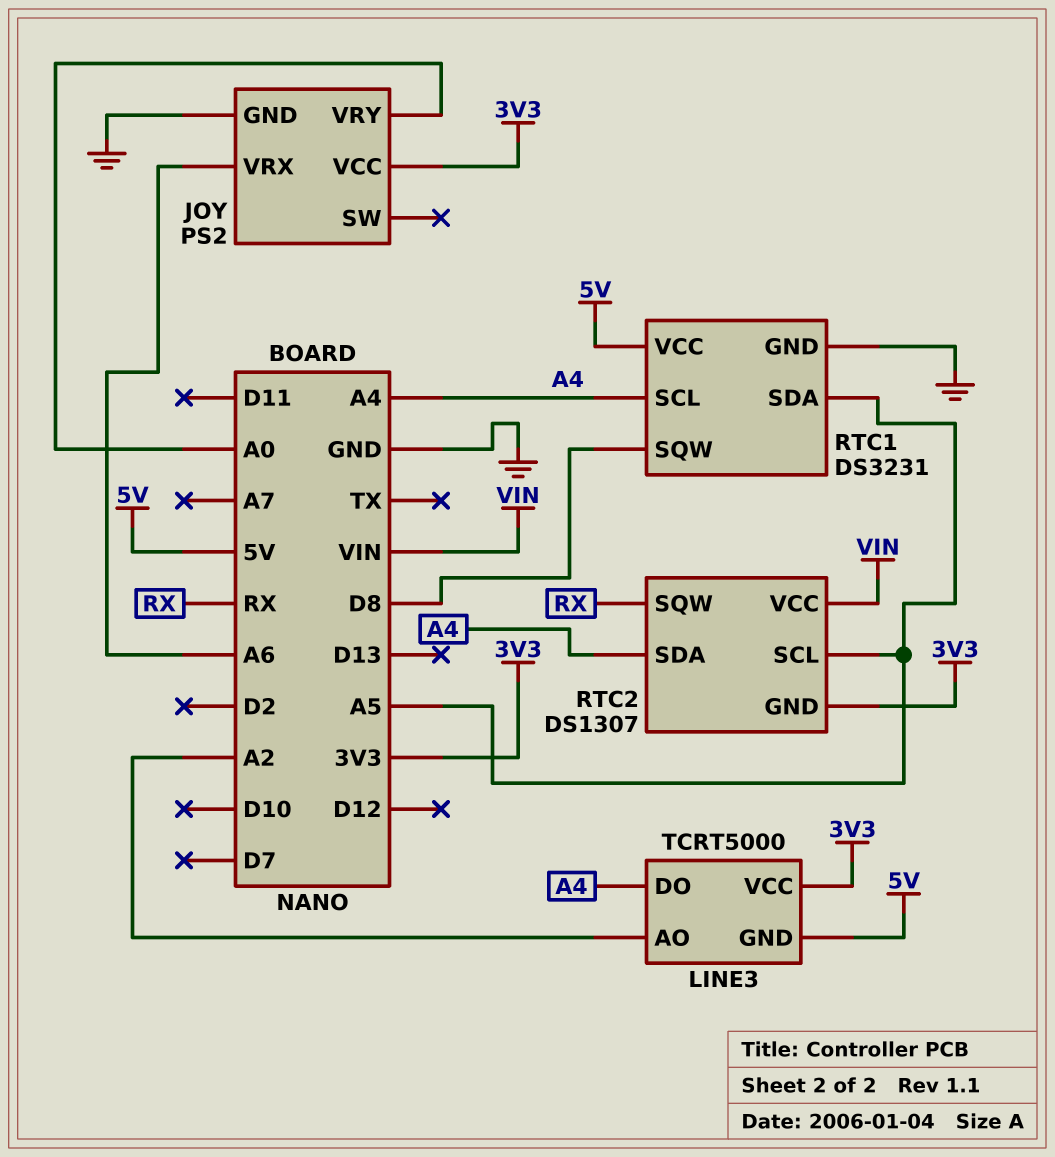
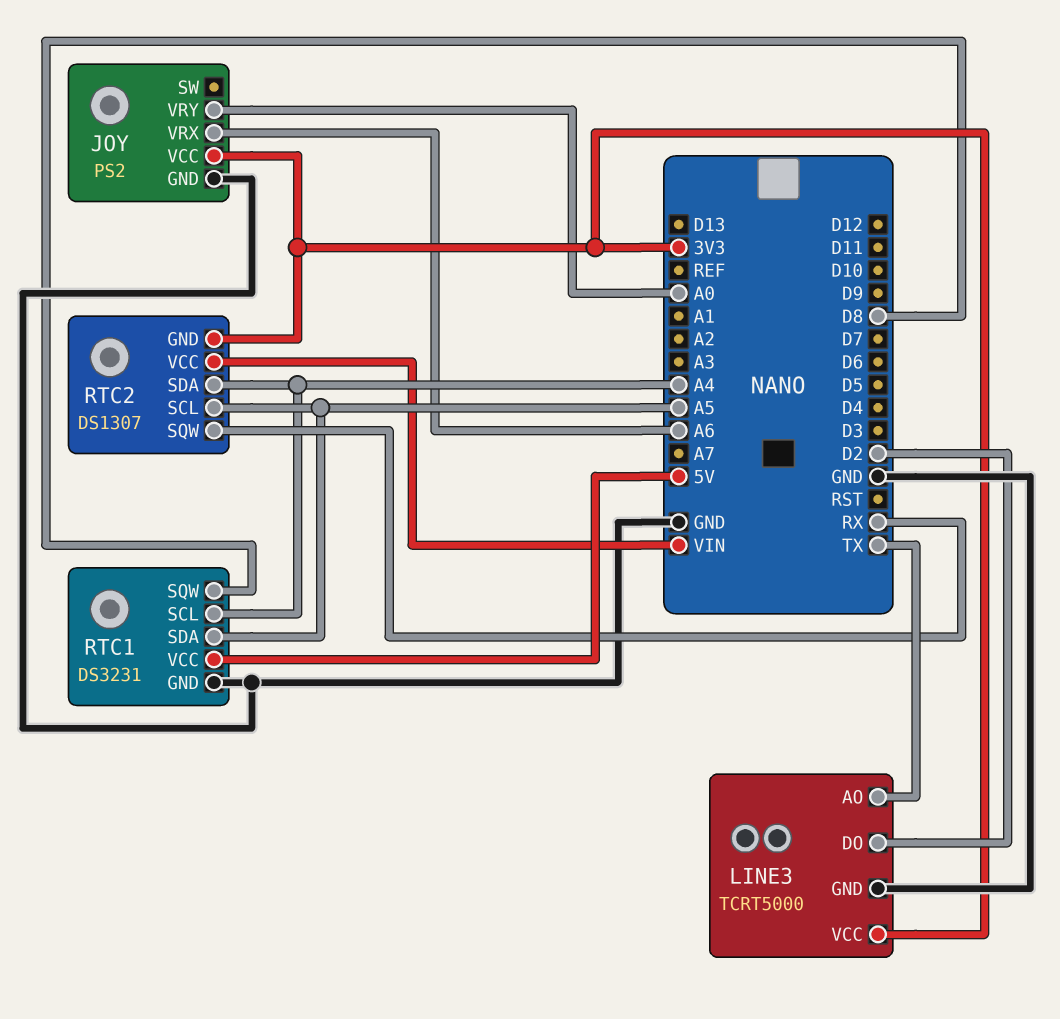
LINE3 pin AO: A2 -> TX
LINE3 pin DO: A4 -> D2
LINE3 pin GND: 5V -> GND

